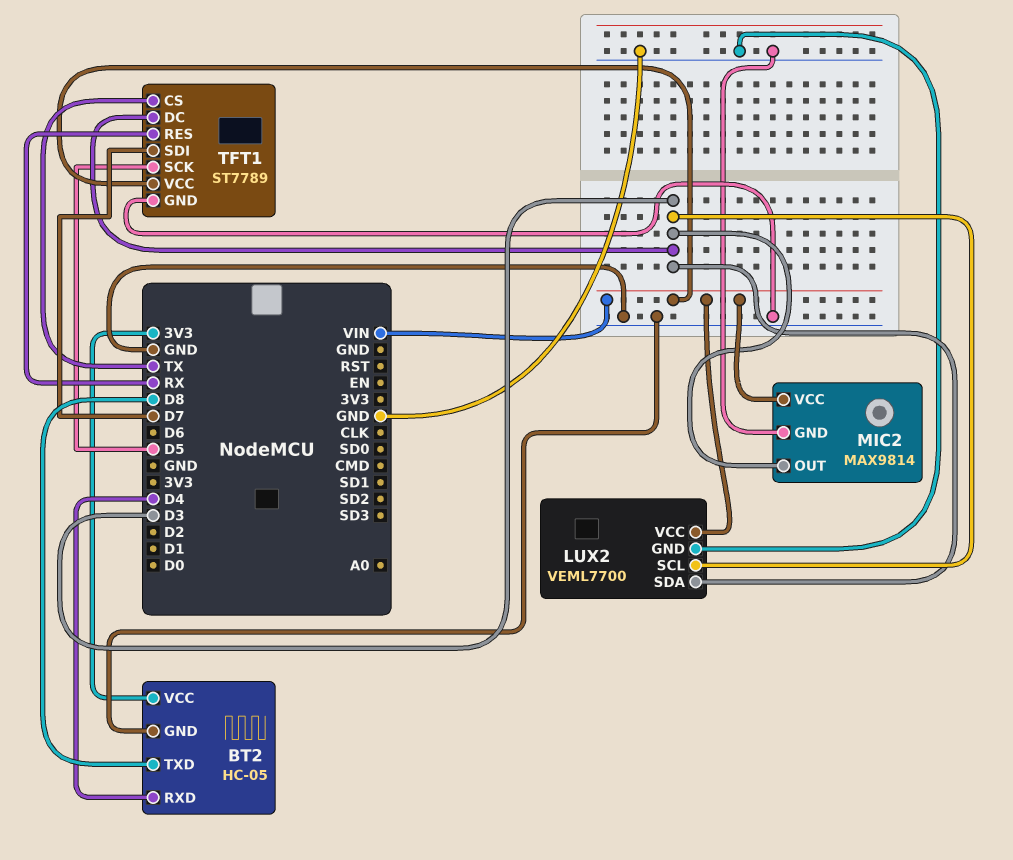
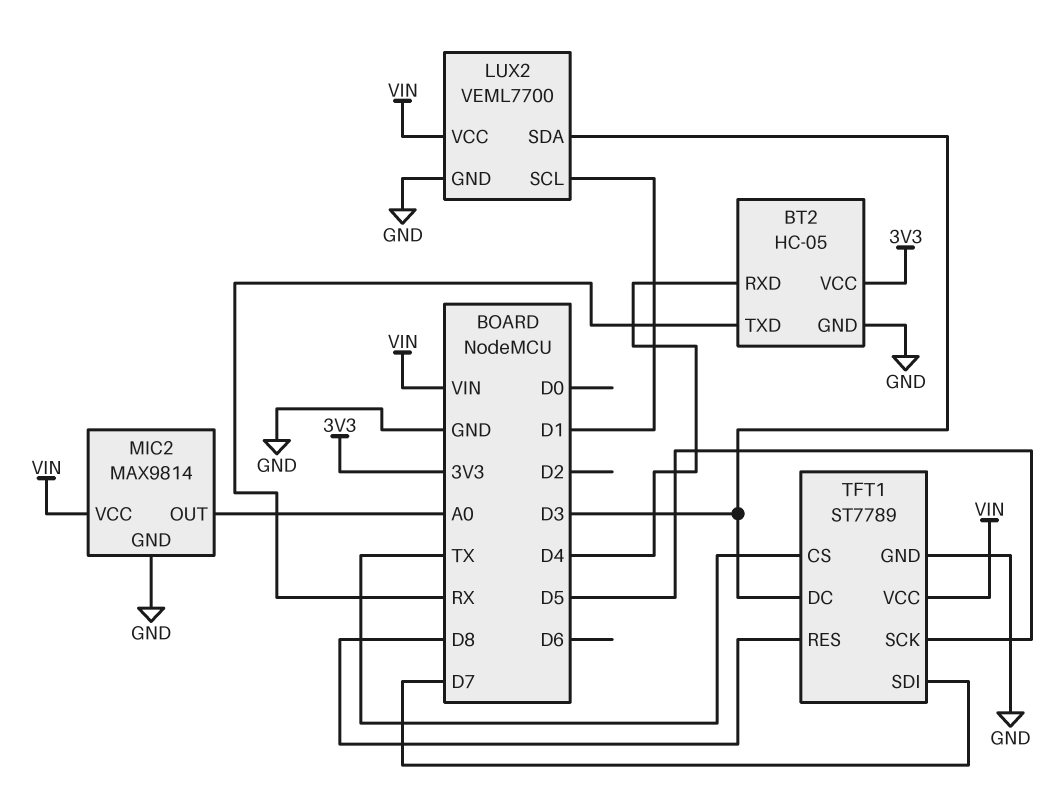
BT2 pin TXD: D8 -> RX
LUX2 pin SCL: D3 -> D1
MIC2 pin OUT: D3 -> A0
TFT1 pin RES: RX -> D8

